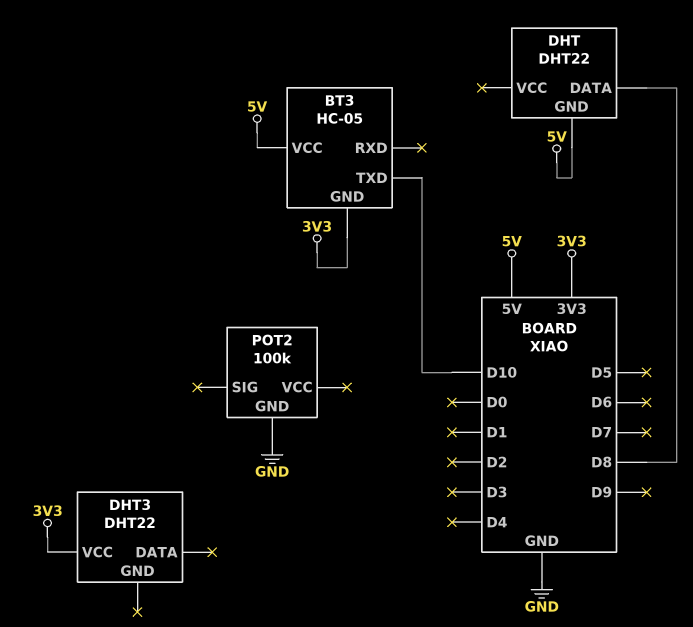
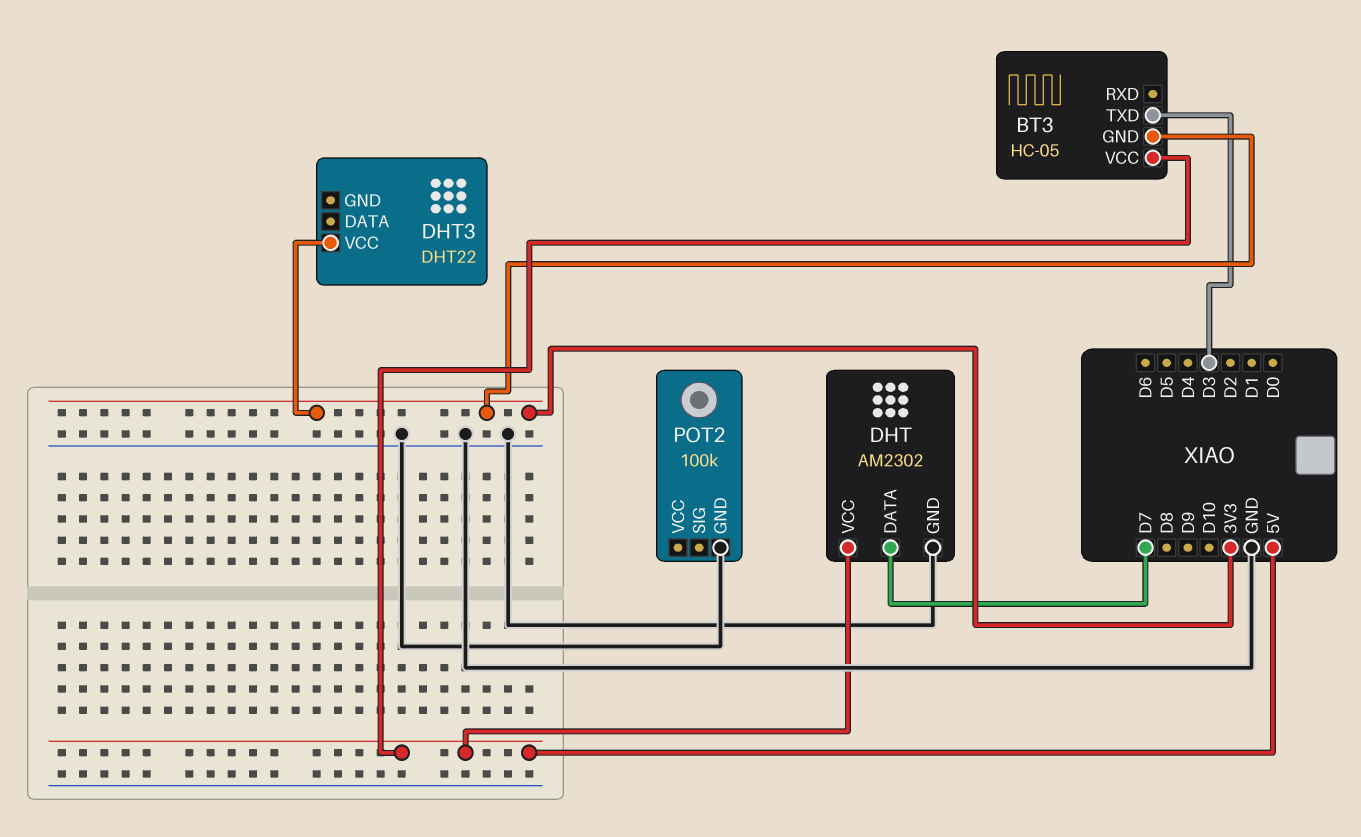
BT3 pin TXD: D10 -> D3
DHT: DHT22 -> AM2302
DHT pin DATA: D8 -> D7
DHT pin GND: 5V -> GND
DHT pin VCC: none -> 5V

